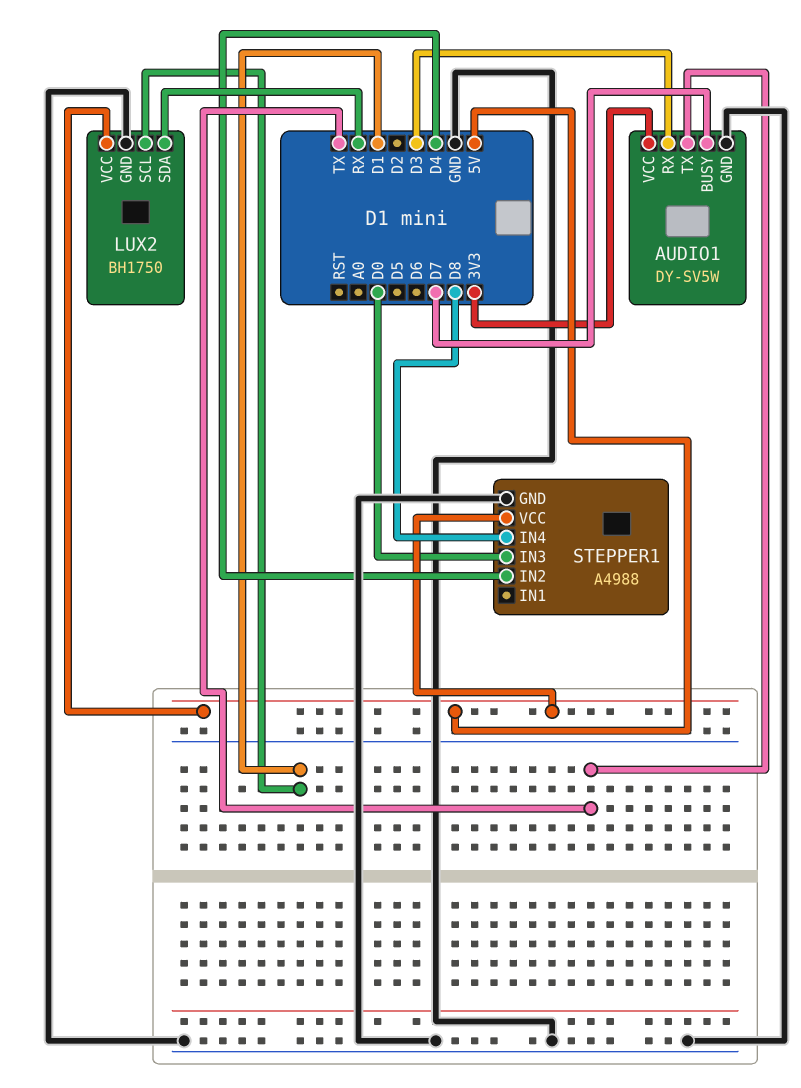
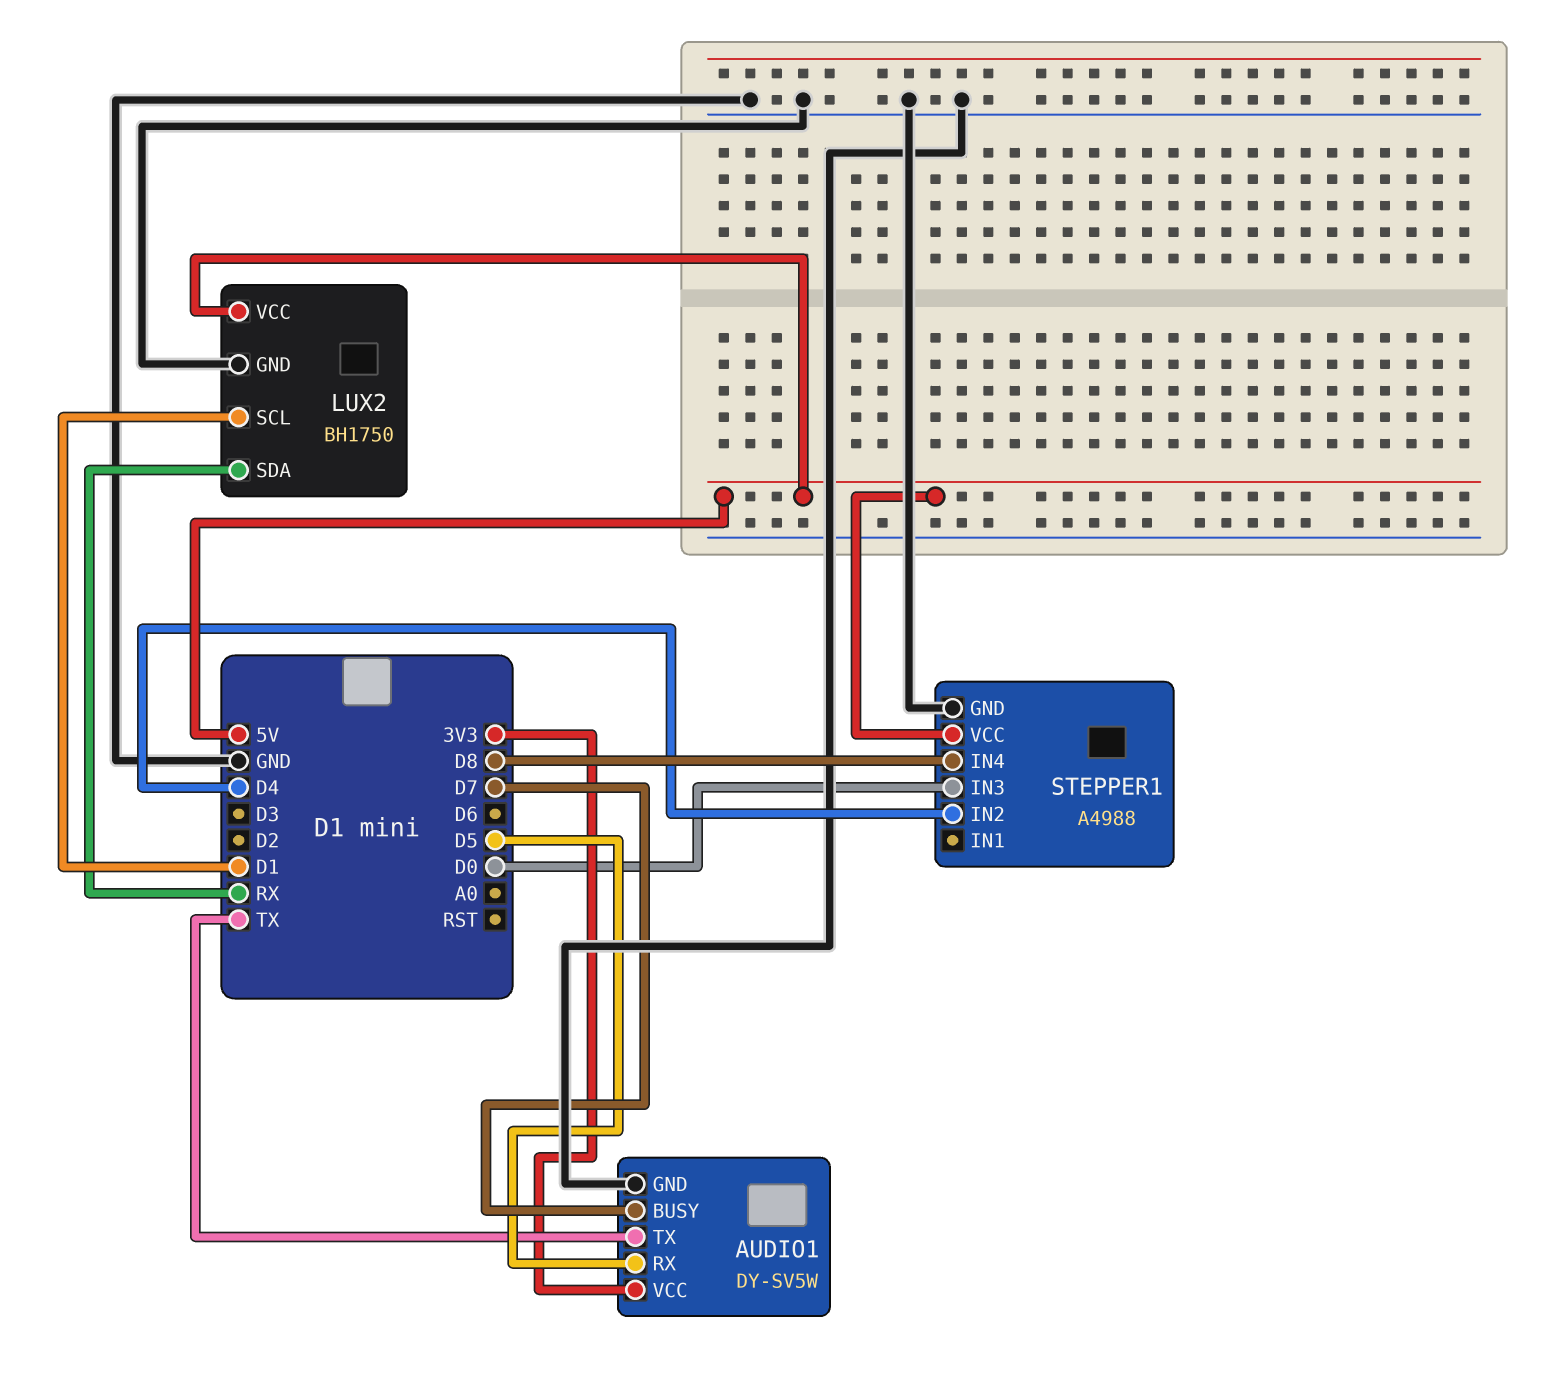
AUDIO1 pin RX: D3 -> D5

